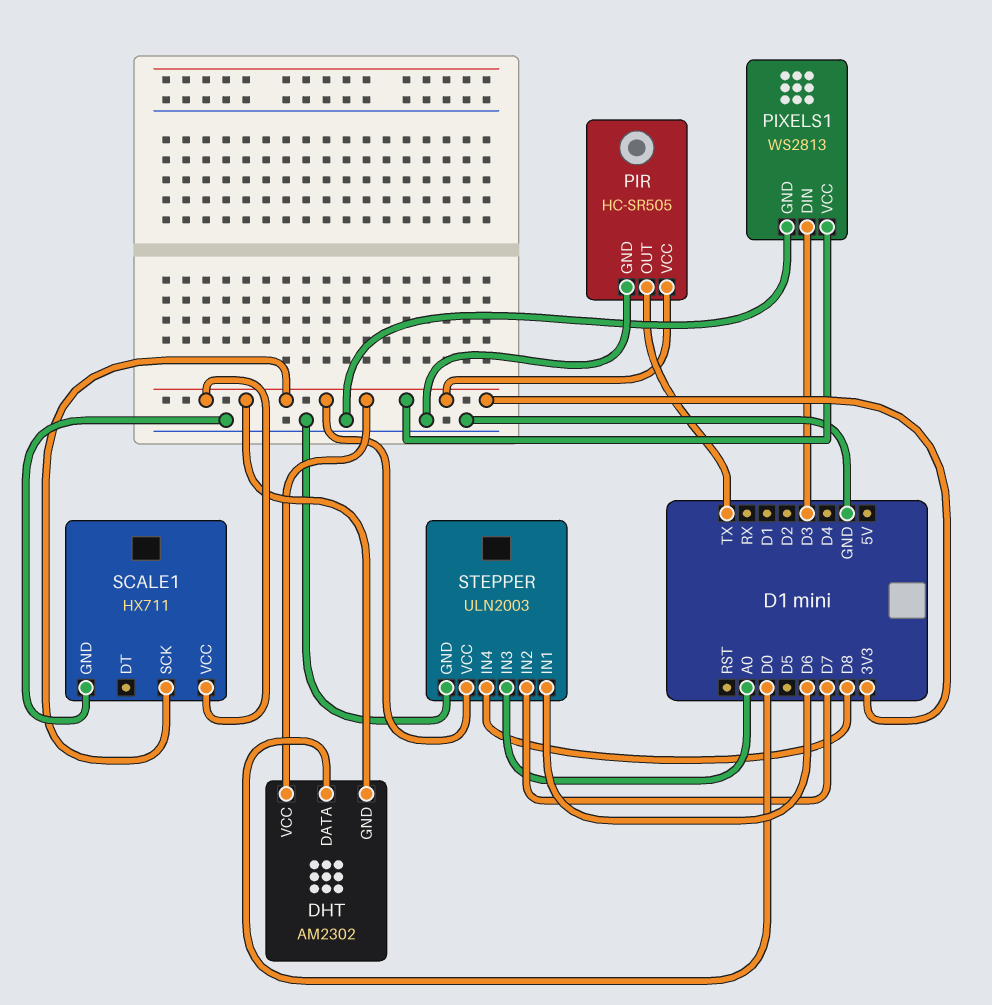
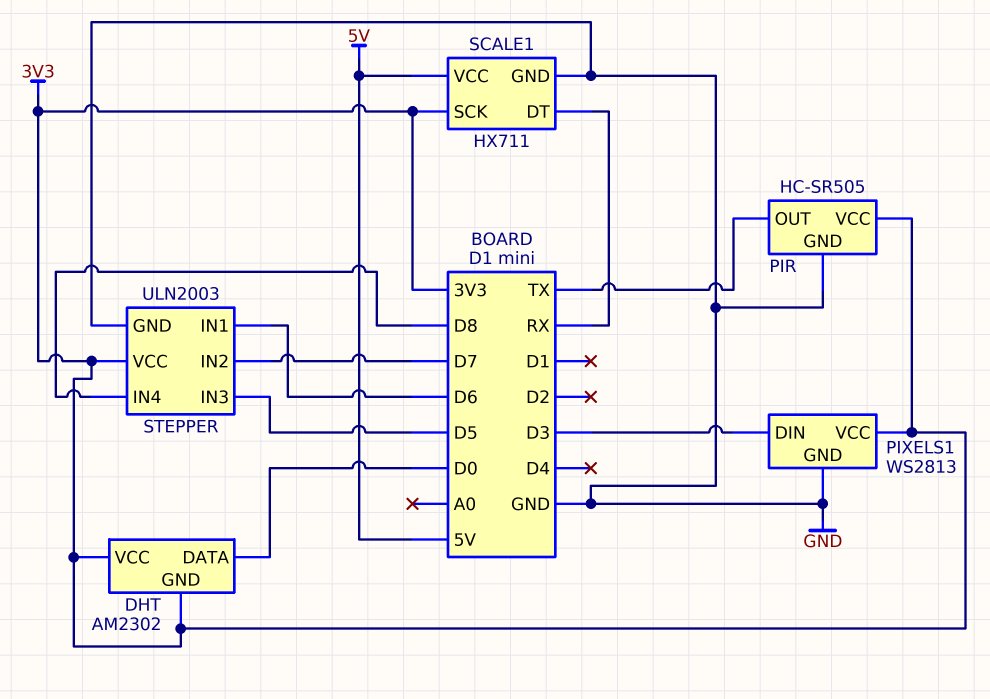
SCALE1 pin DT: none -> RX
SCALE1 pin VCC: 3V3 -> 5V
STEPPER pin IN3: A0 -> D5

